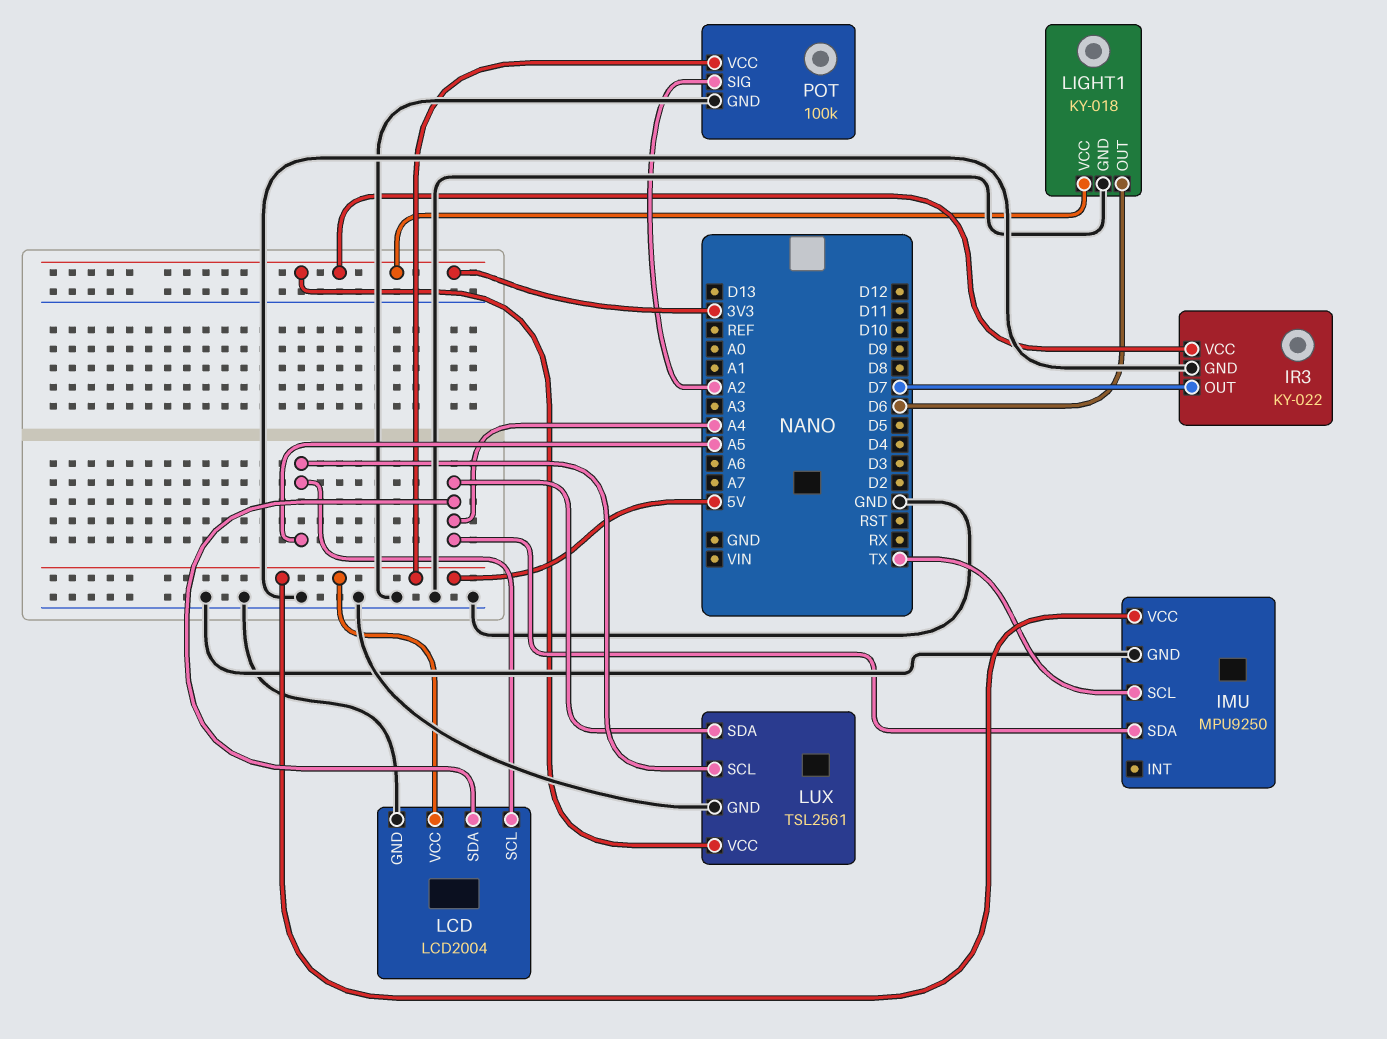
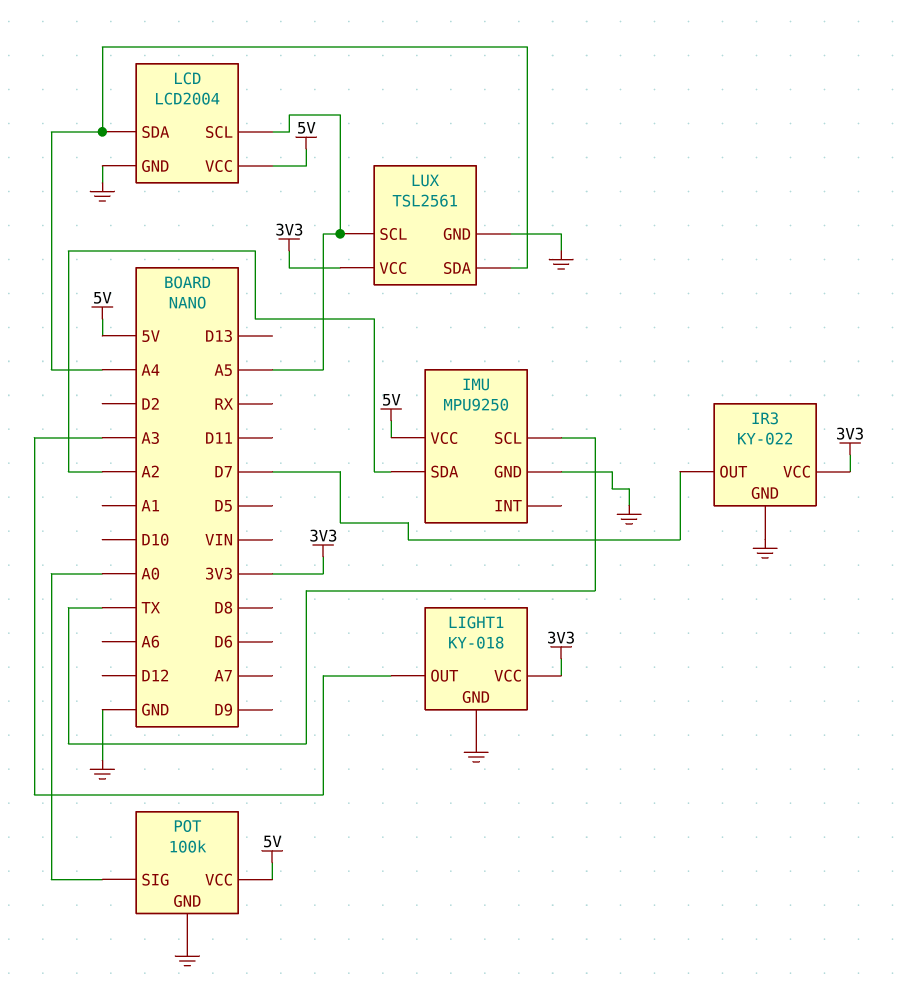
IMU pin SDA: A4 -> A2
LIGHT1 pin OUT: D6 -> A3
POT pin SIG: A2 -> A0

